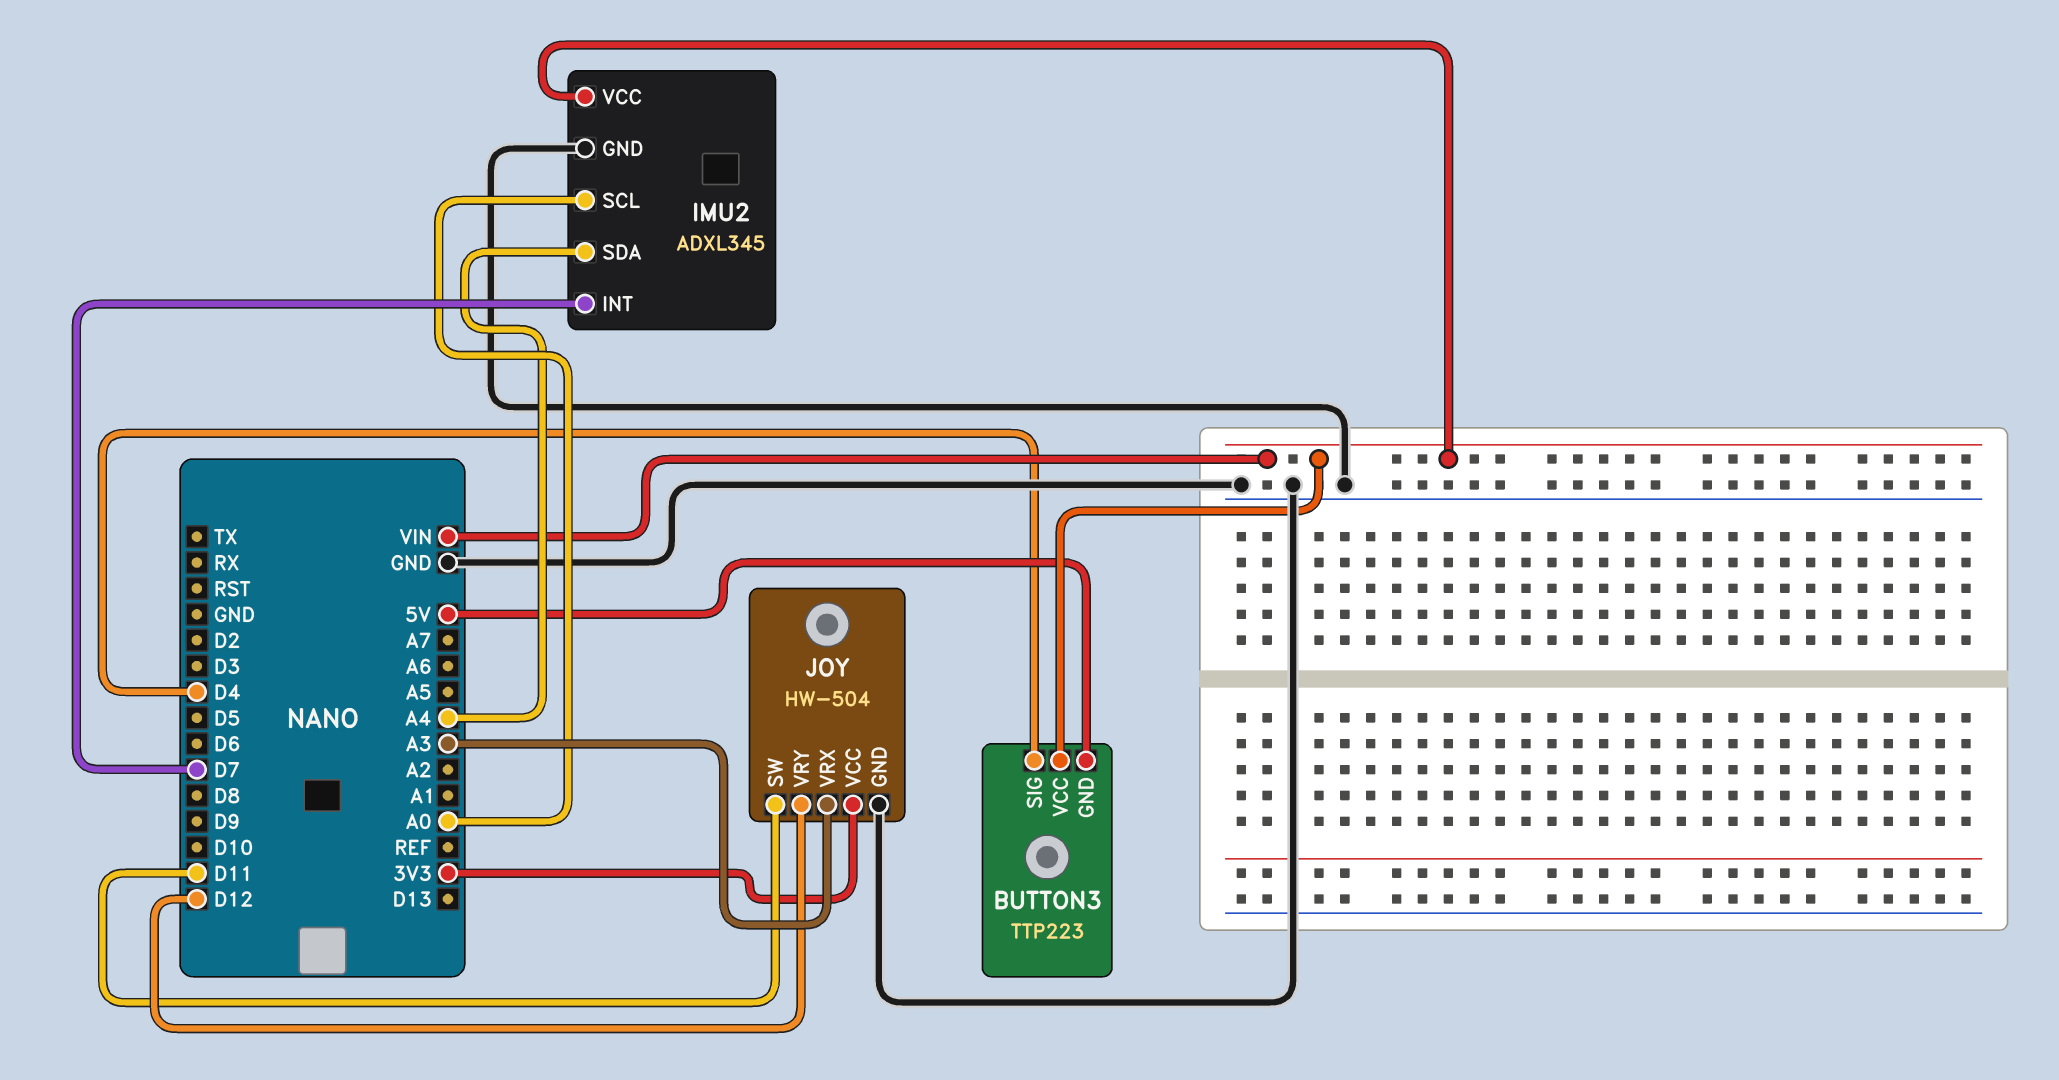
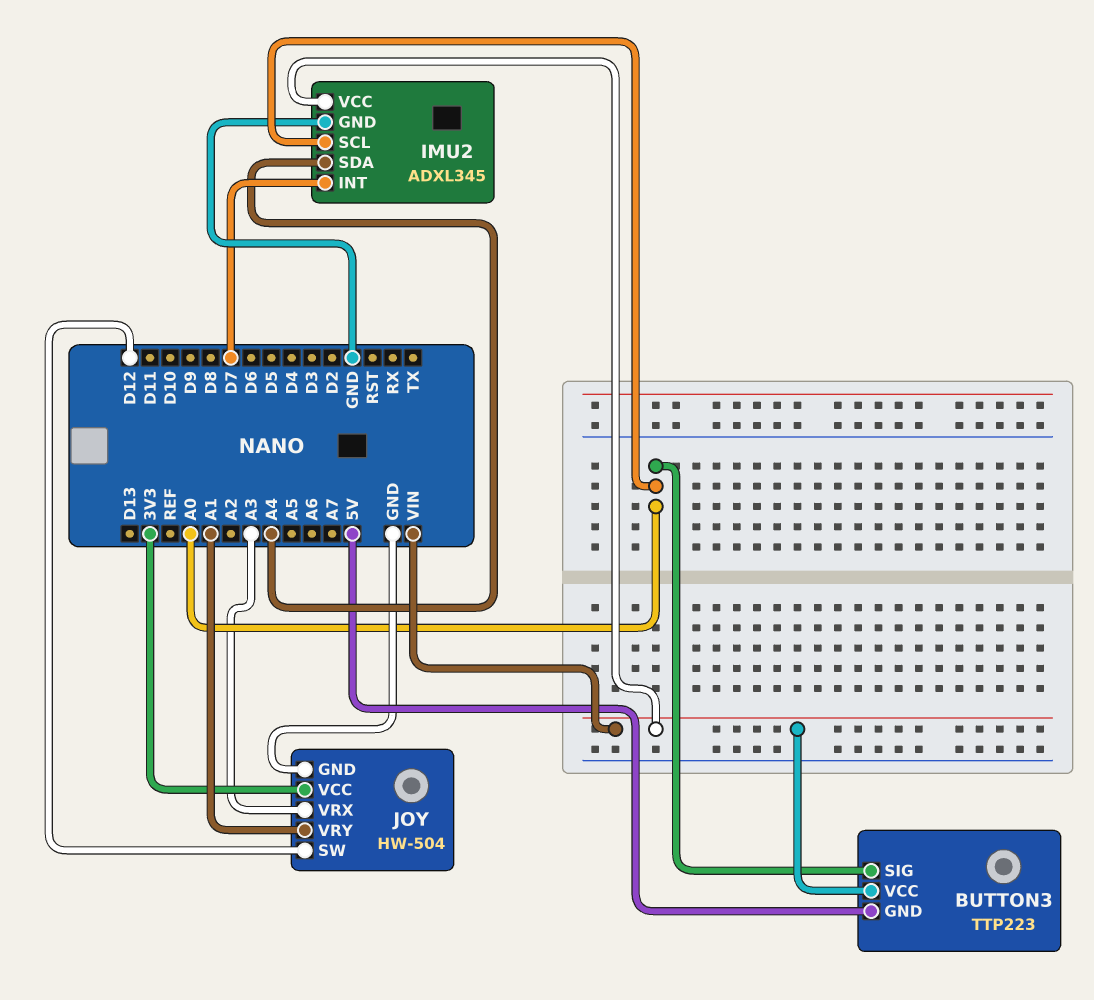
BUTTON3 pin SIG: D4 -> A0
JOY pin SW: D11 -> D12
JOY pin VRY: D12 -> A1

